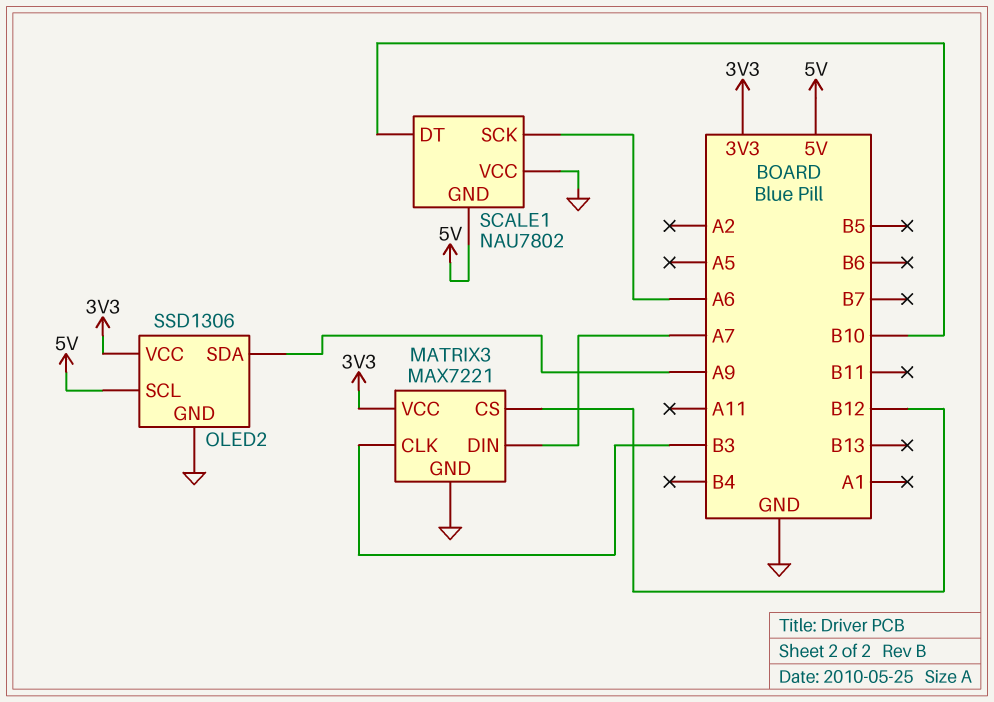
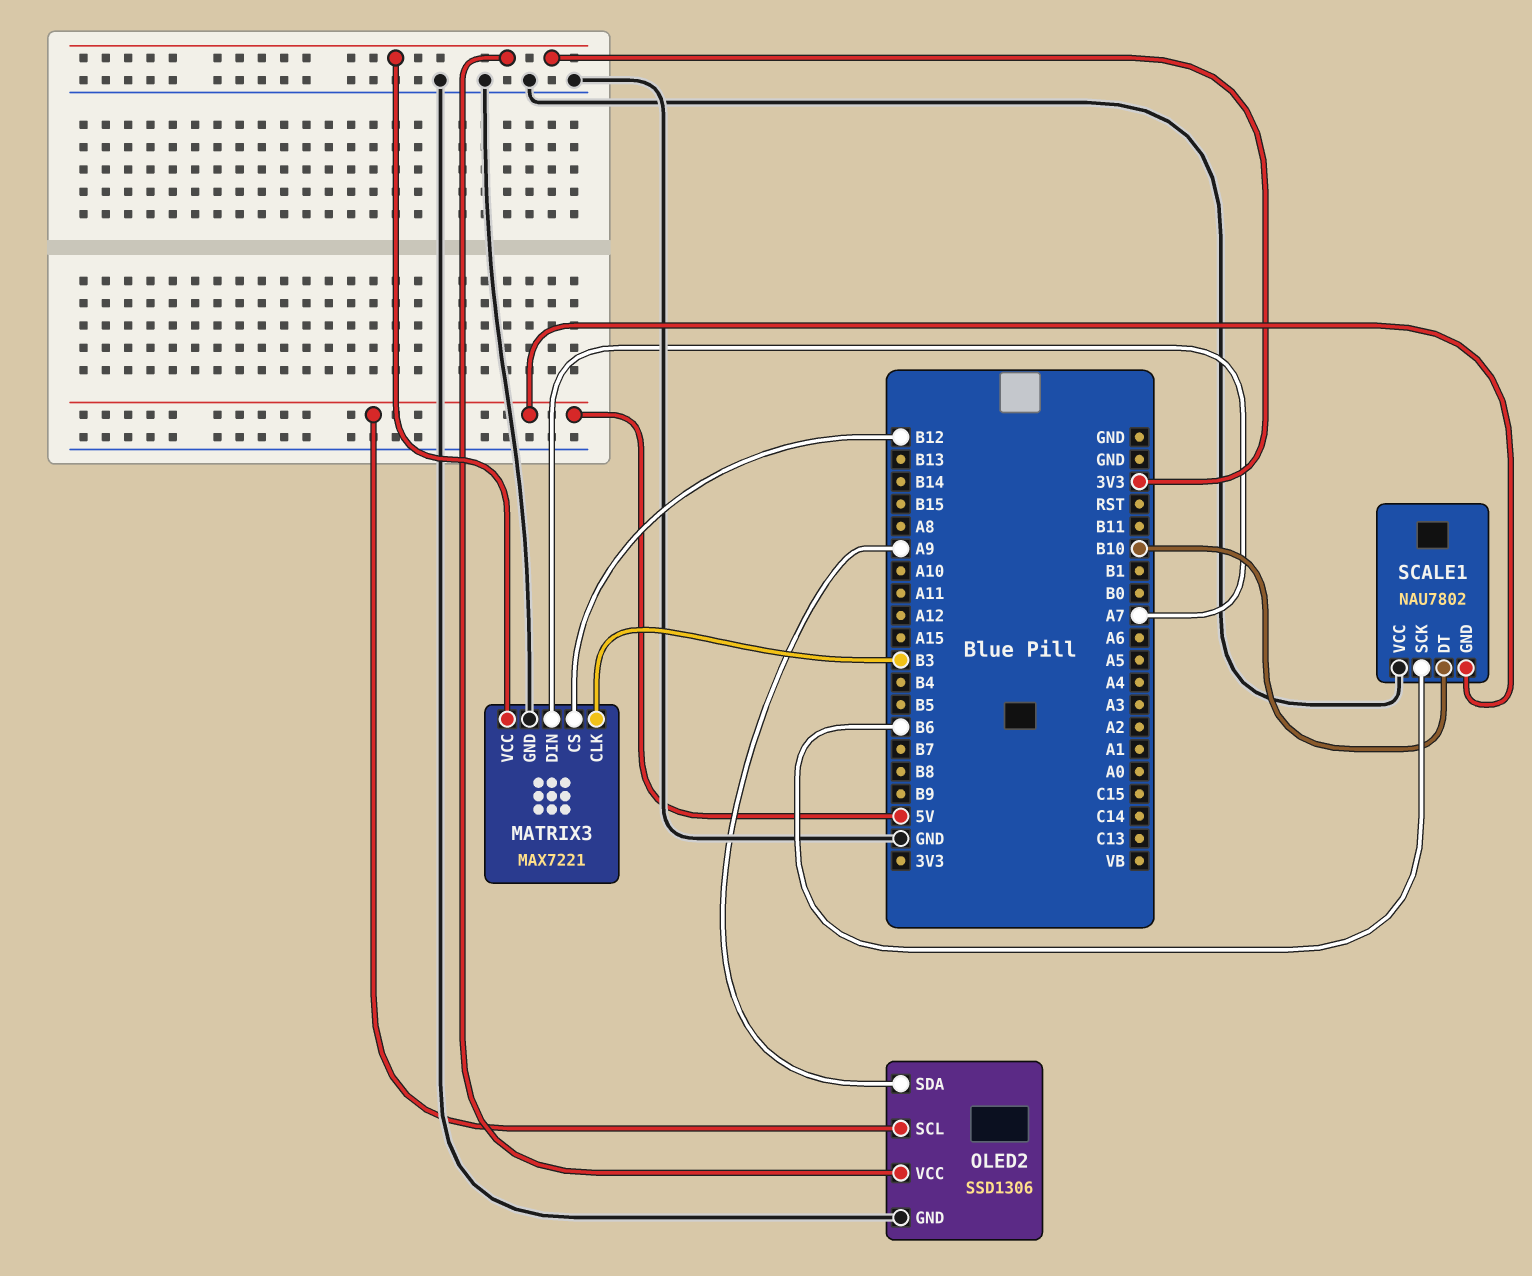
SCALE1 pin SCK: A6 -> B6

